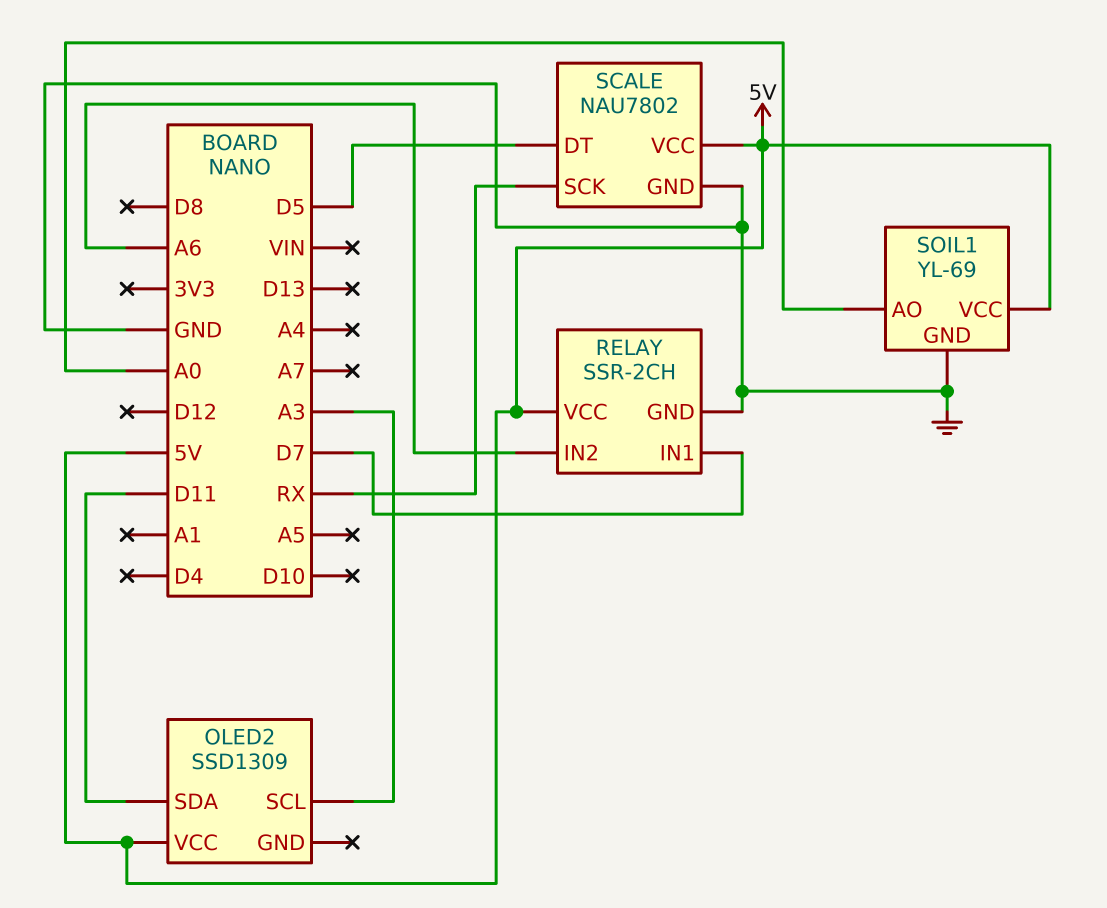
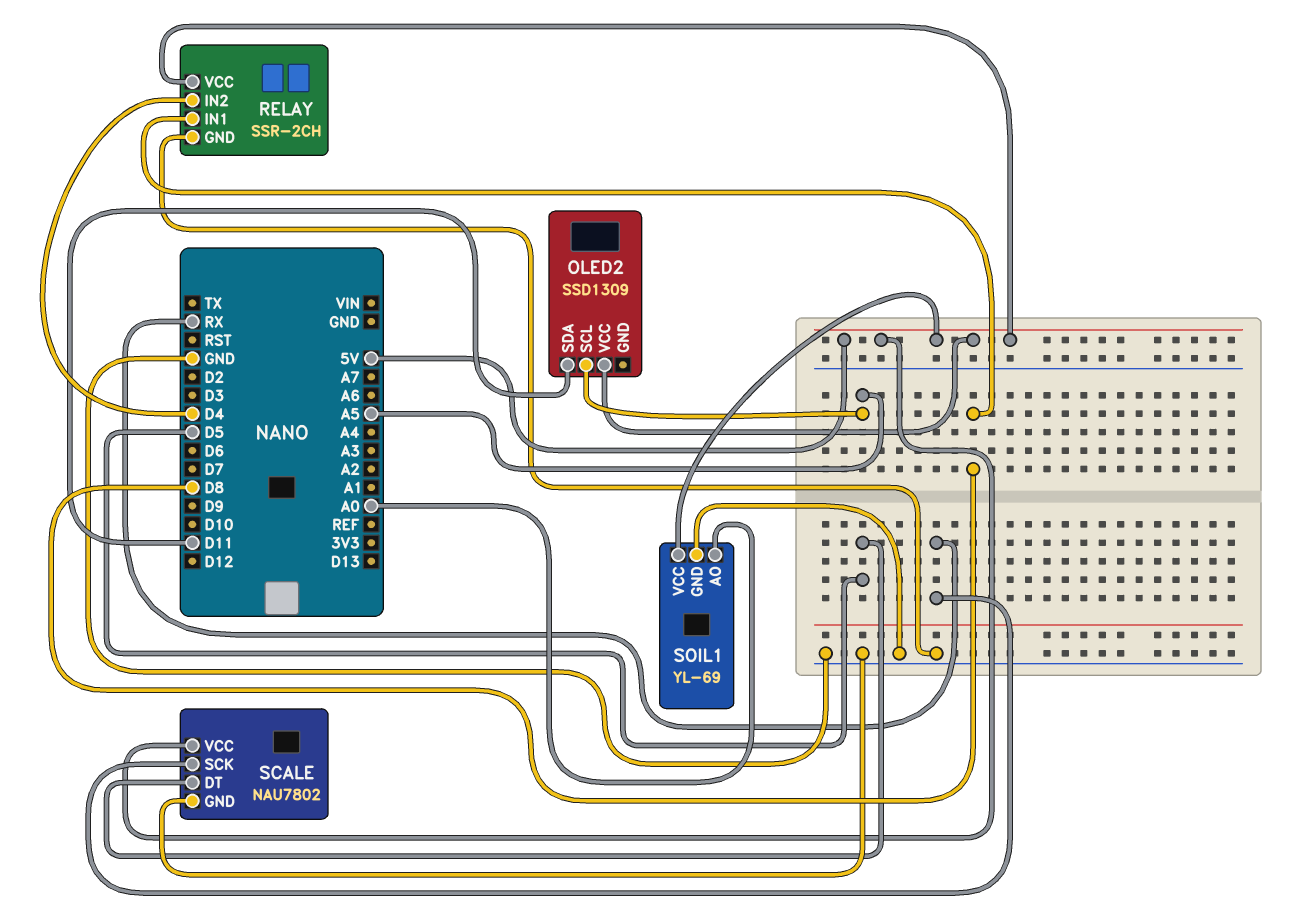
OLED2 pin SCL: A3 -> A5
RELAY pin IN1: D7 -> D8
RELAY pin IN2: A6 -> D4

